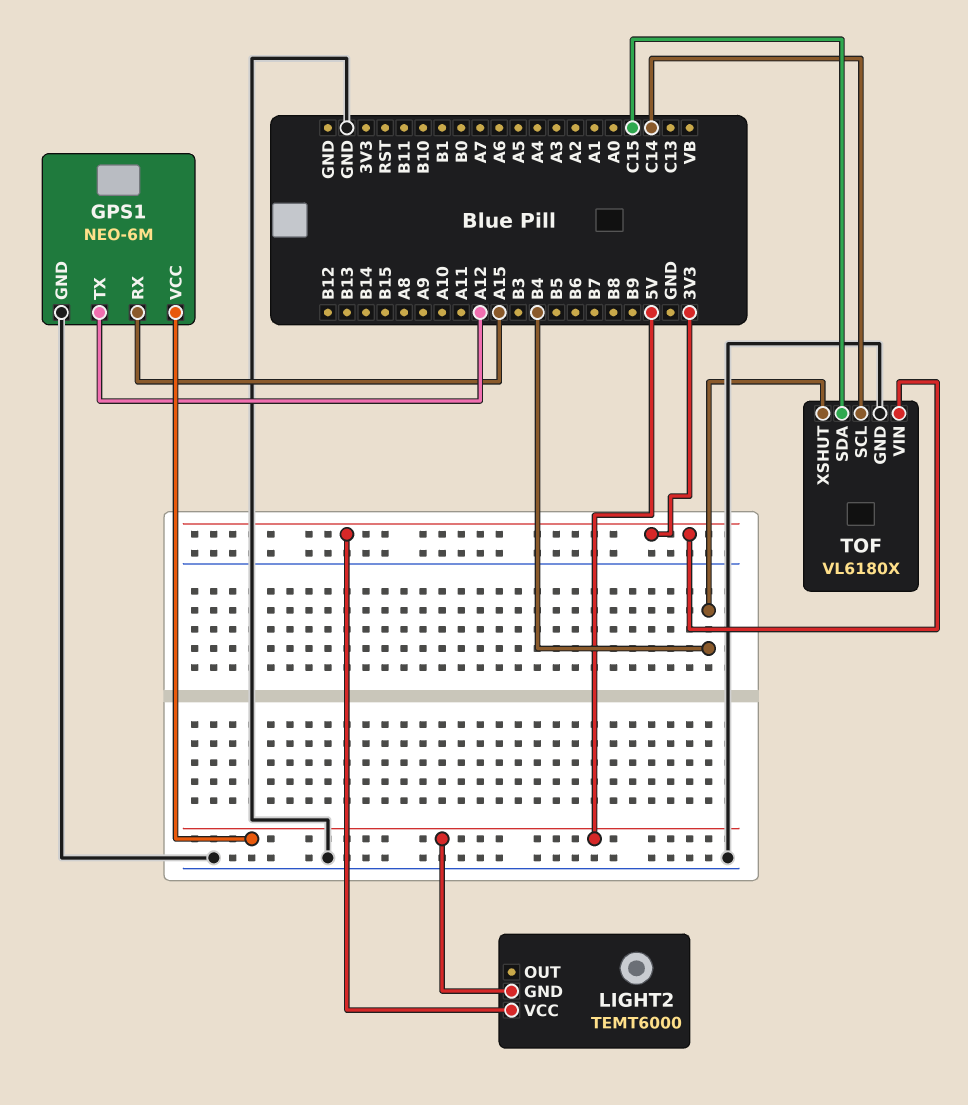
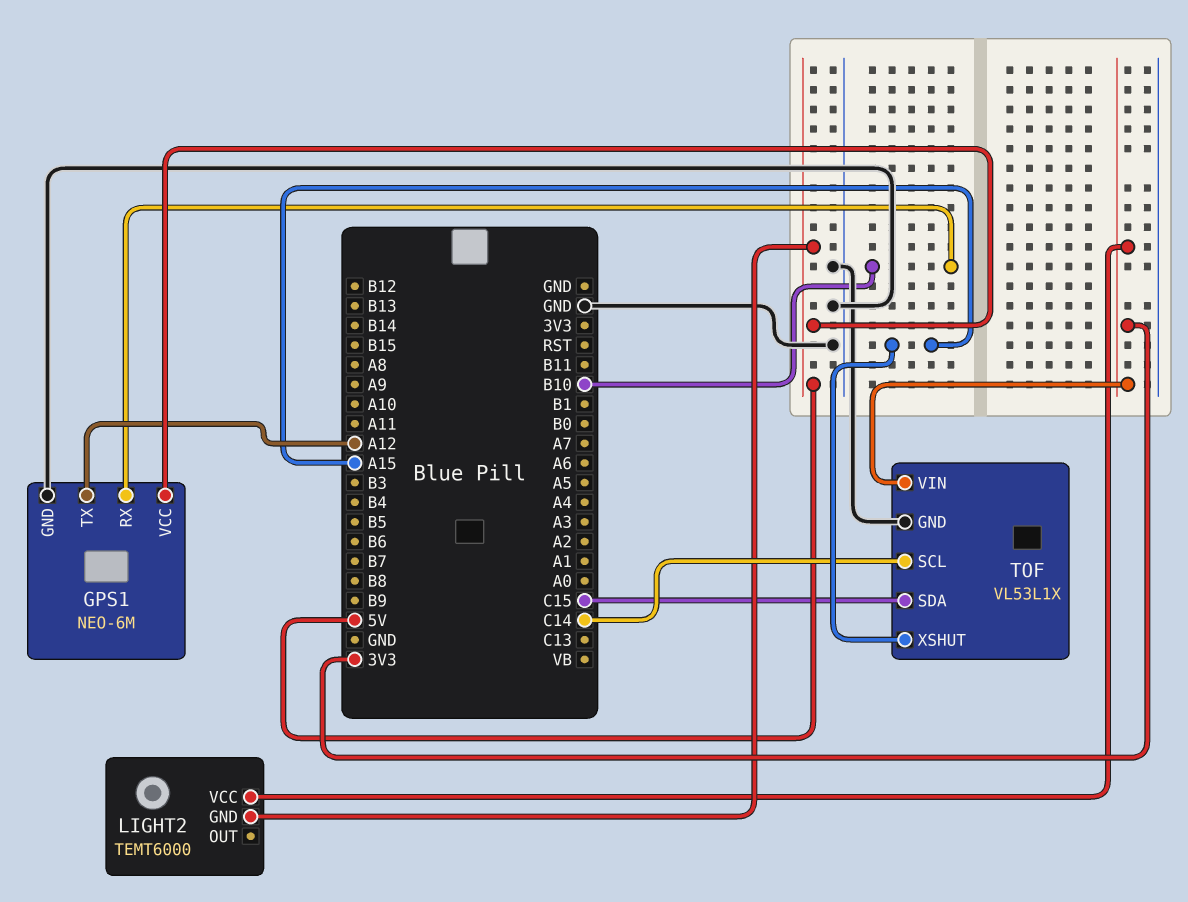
GPS1 pin RX: A15 -> B10
TOF: VL6180X -> VL53L1X
TOF pin XSHUT: B4 -> A15

